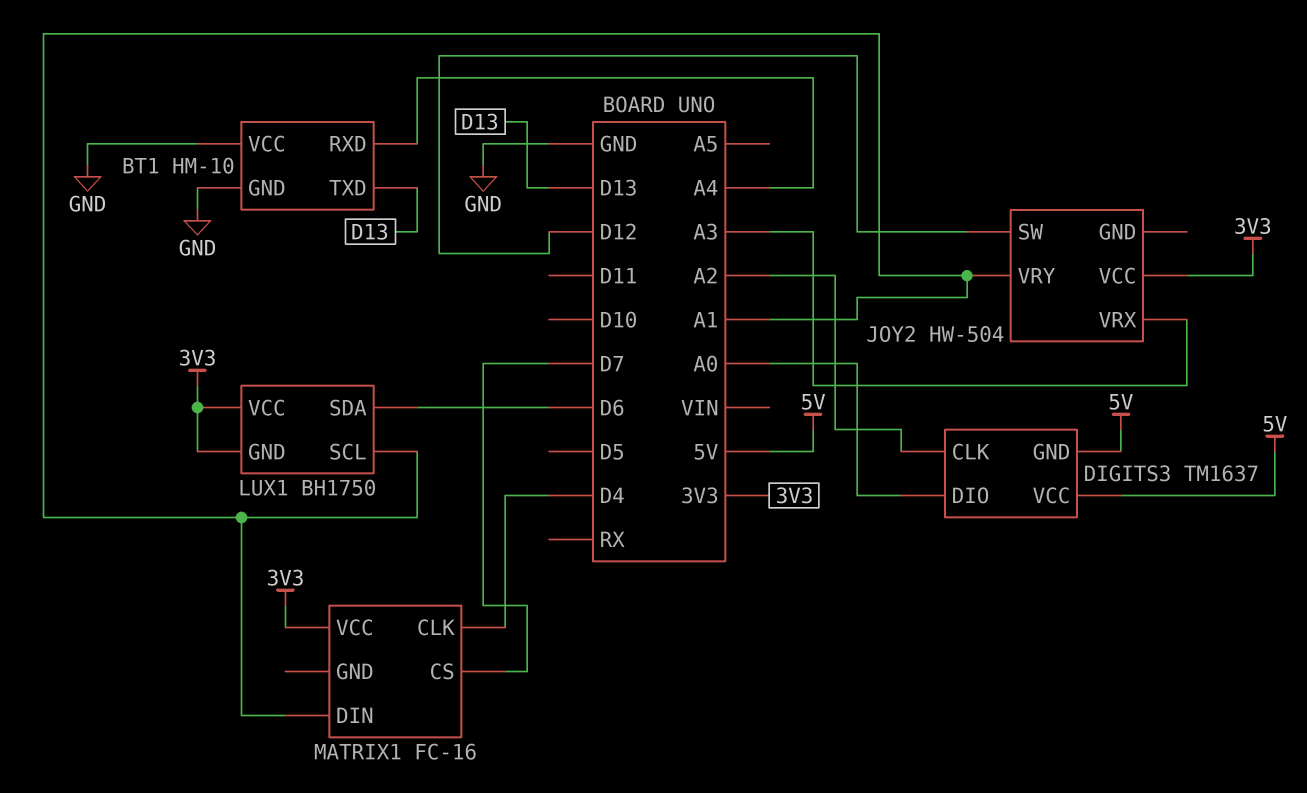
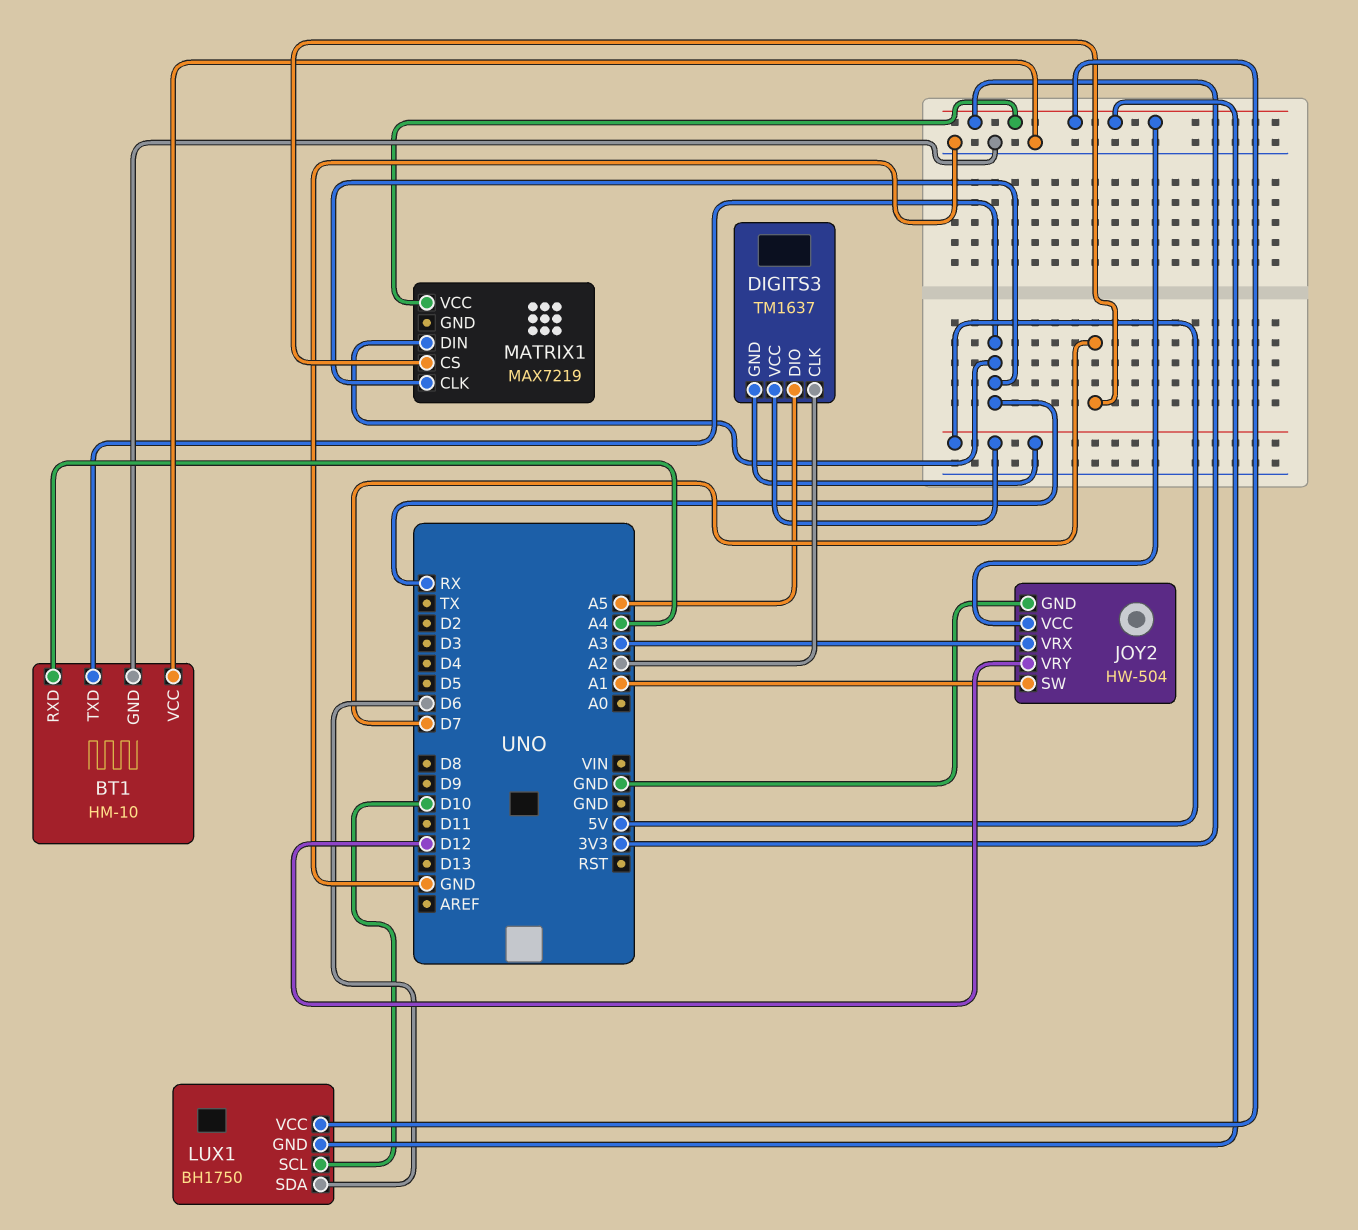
BT1 pin TXD: D13 -> RX
DIGITS3 pin DIO: A0 -> A5
JOY2 pin GND: none -> GND
JOY2 pin SW: D12 -> A1
JOY2 pin VRY: A1 -> D12
LUX1 pin SCL: A1 -> D10
MATRIX1: FC-16 -> MAX7219
MATRIX1 pin CLK: D4 -> RX
MATRIX1 pin DIN: A1 -> RX

